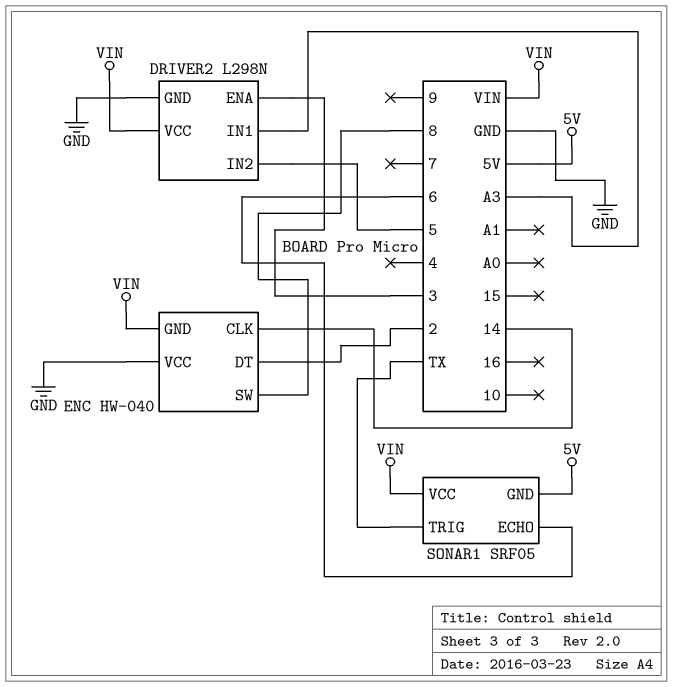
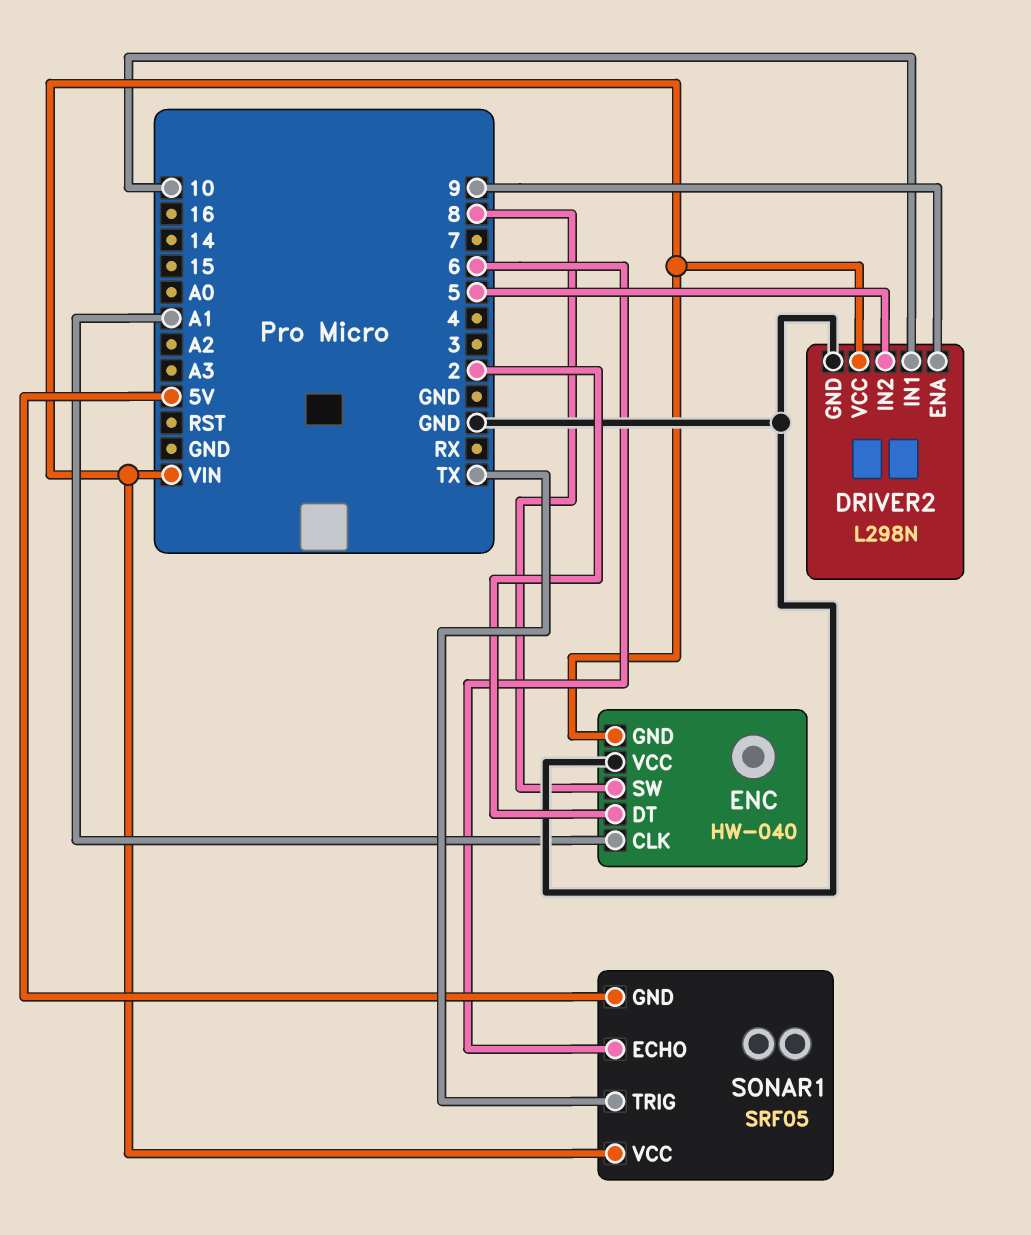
DRIVER2 pin ENA: 3 -> 9
DRIVER2 pin IN1: A3 -> 10
ENC pin CLK: 14 -> A1

